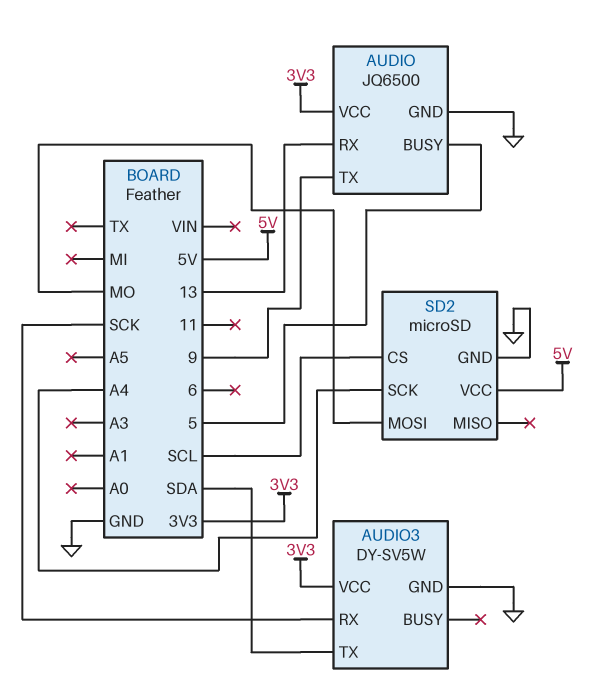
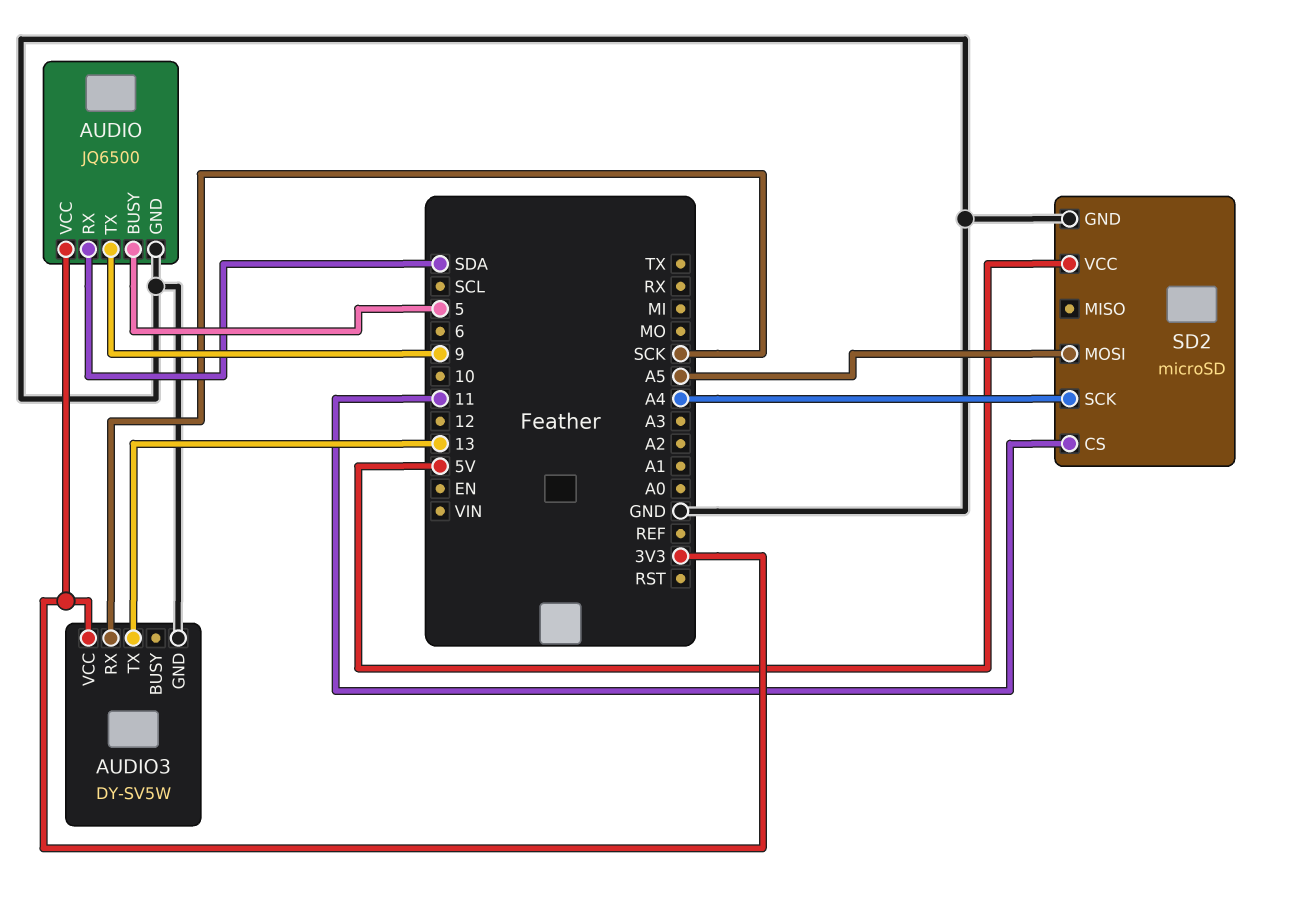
AUDIO pin RX: 13 -> SDA
AUDIO3 pin TX: SDA -> 13
SD2 pin CS: SCL -> 11
SD2 pin MOSI: MO -> A5

